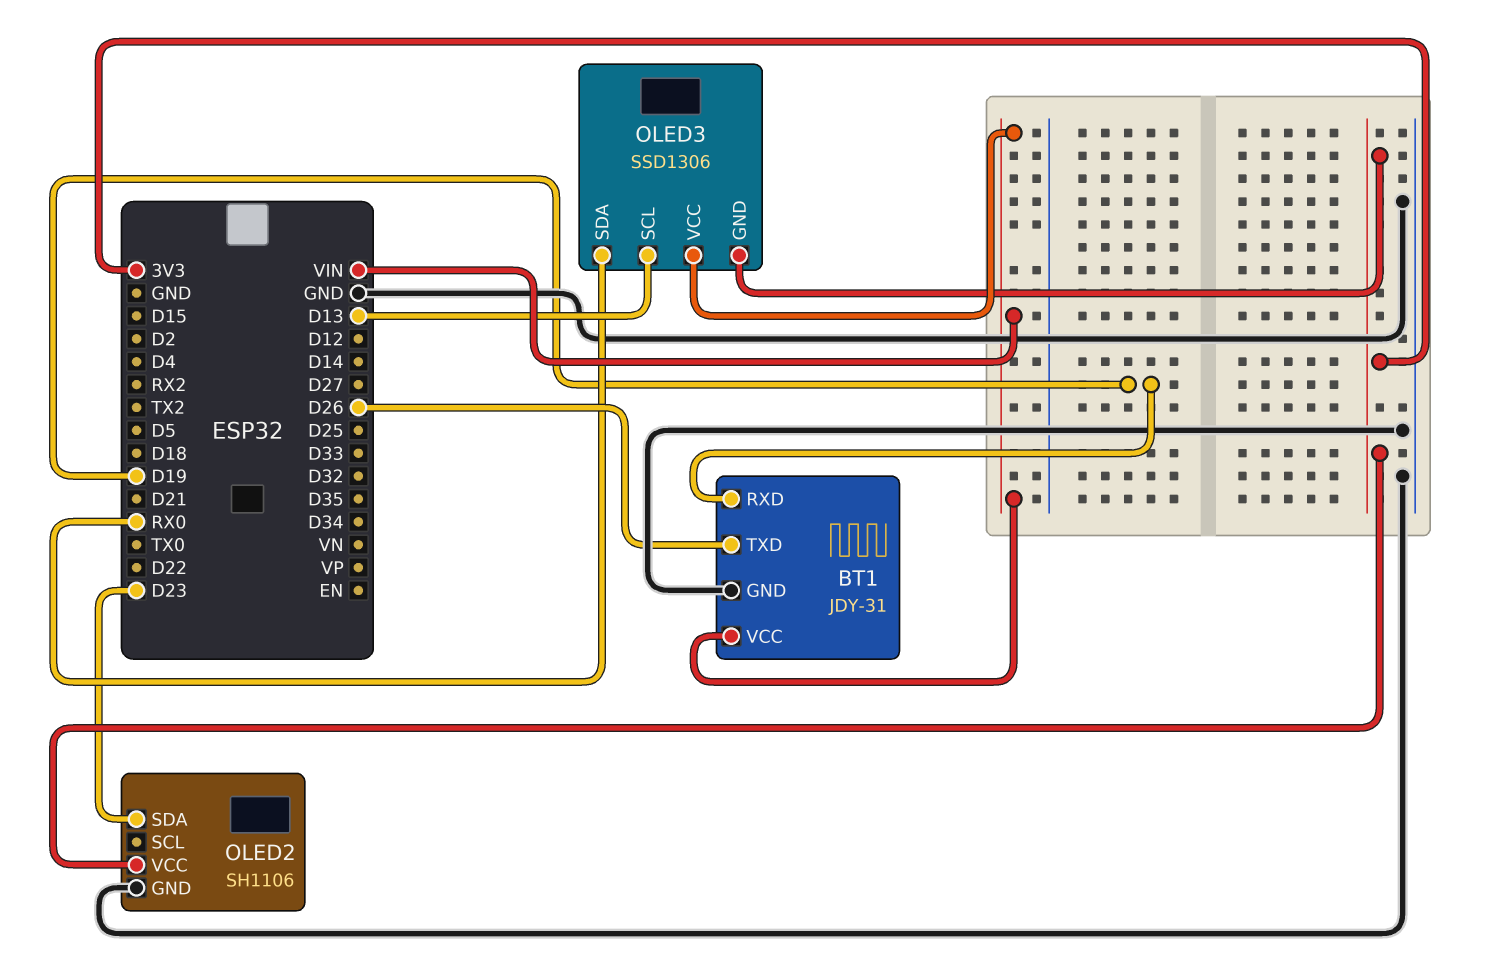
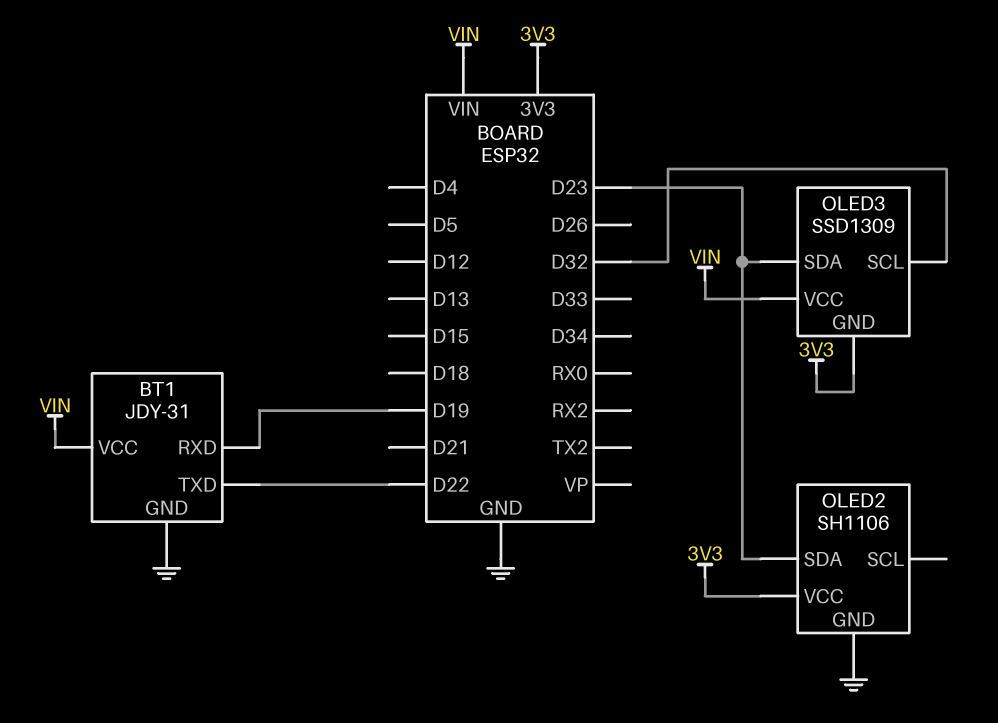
BT1 pin TXD: D26 -> D22
OLED3: SSD1306 -> SSD1309
OLED3 pin SCL: D13 -> D32
OLED3 pin SDA: RX0 -> D23

